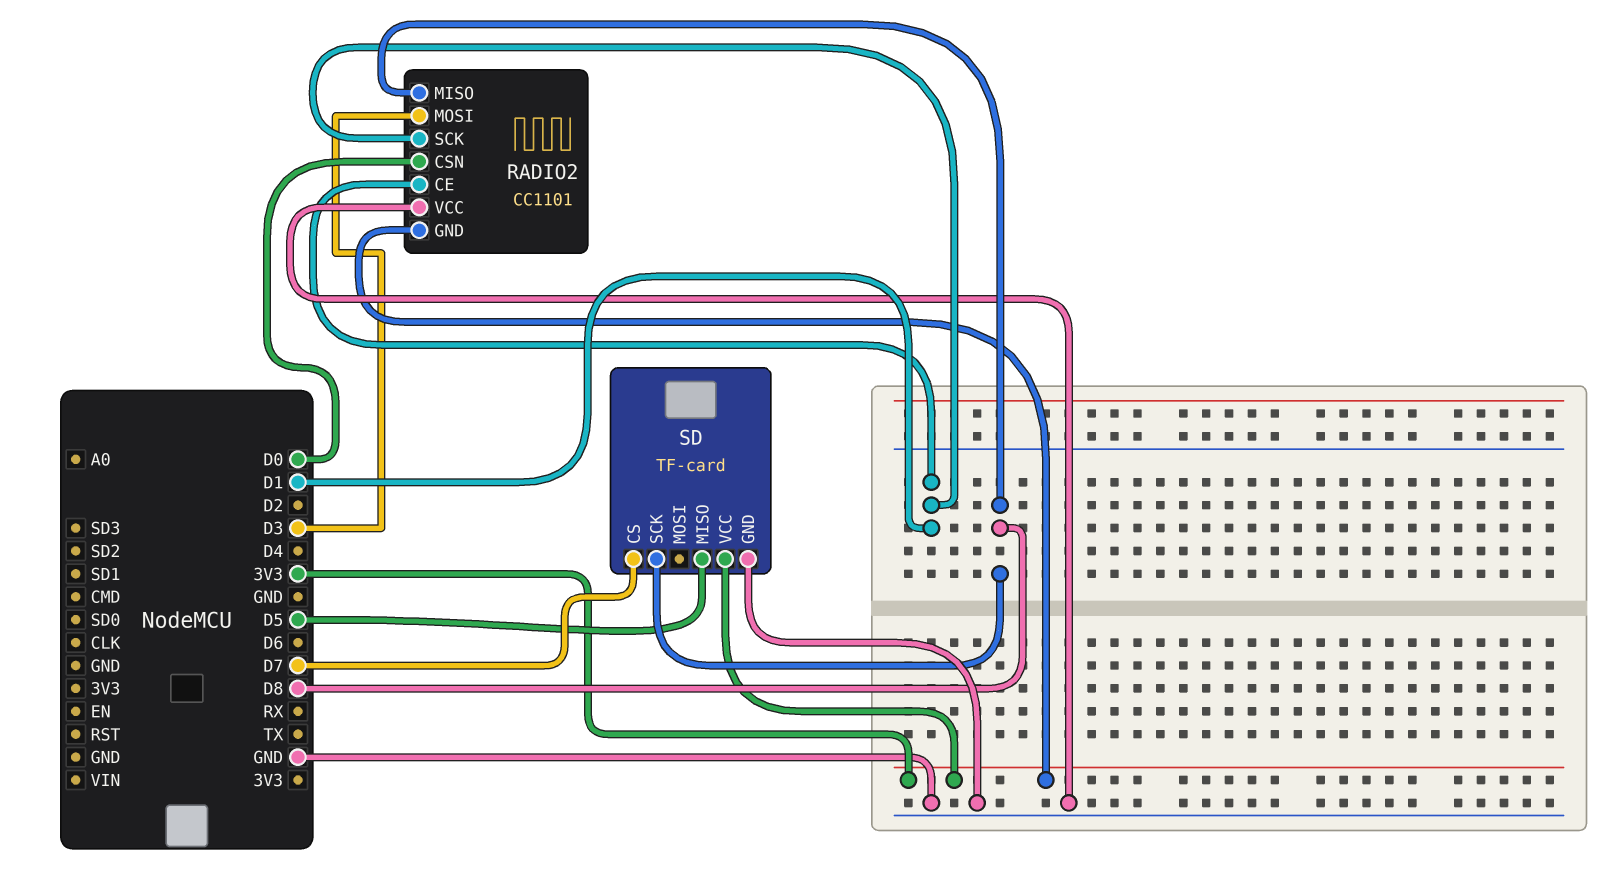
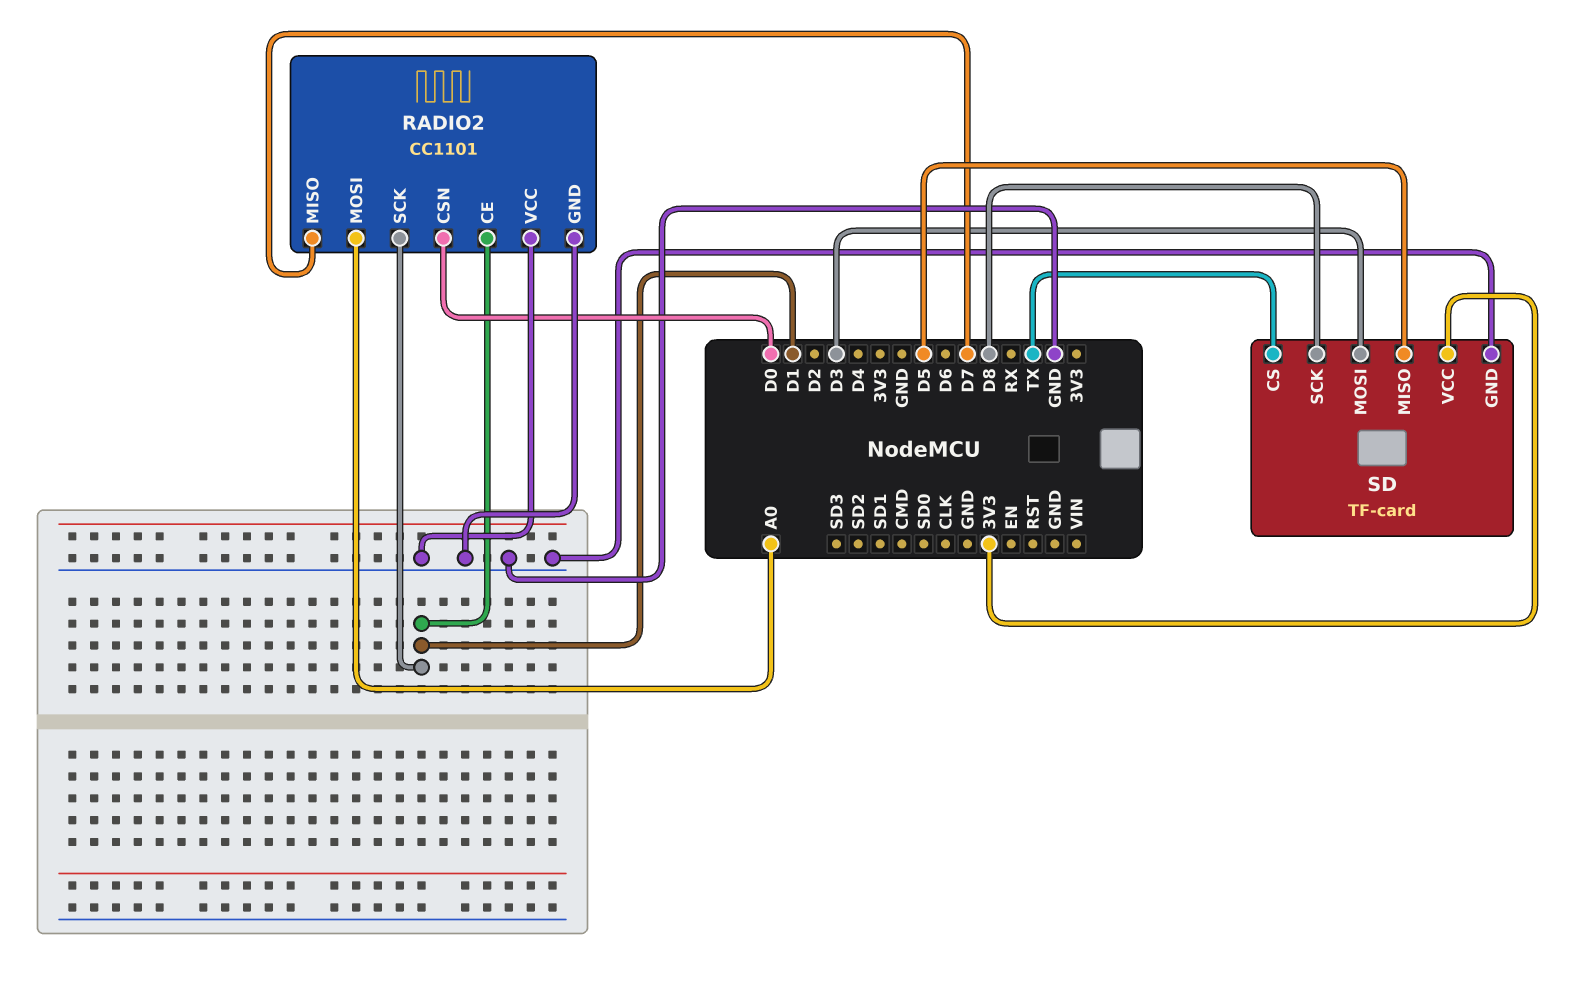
RADIO2 pin GND: 3V3 -> GND
RADIO2 pin MISO: D8 -> D7
RADIO2 pin MOSI: D3 -> A0
SD pin CS: D7 -> TX
SD pin MOSI: none -> D3

